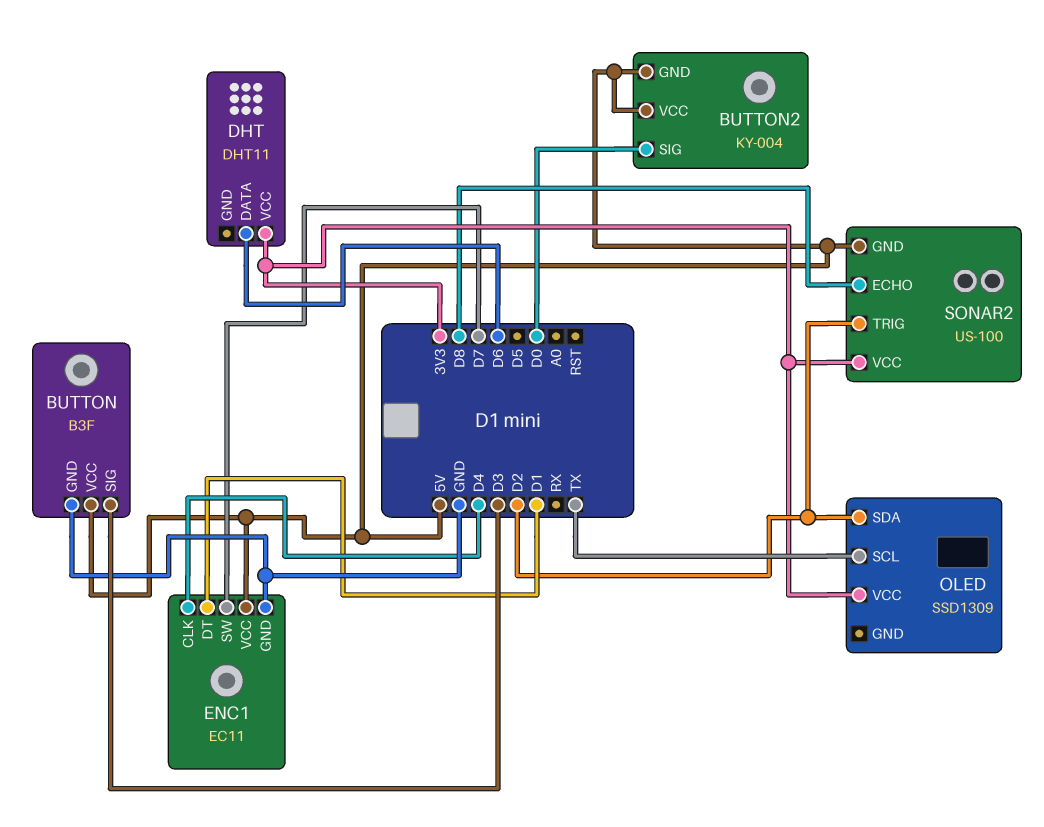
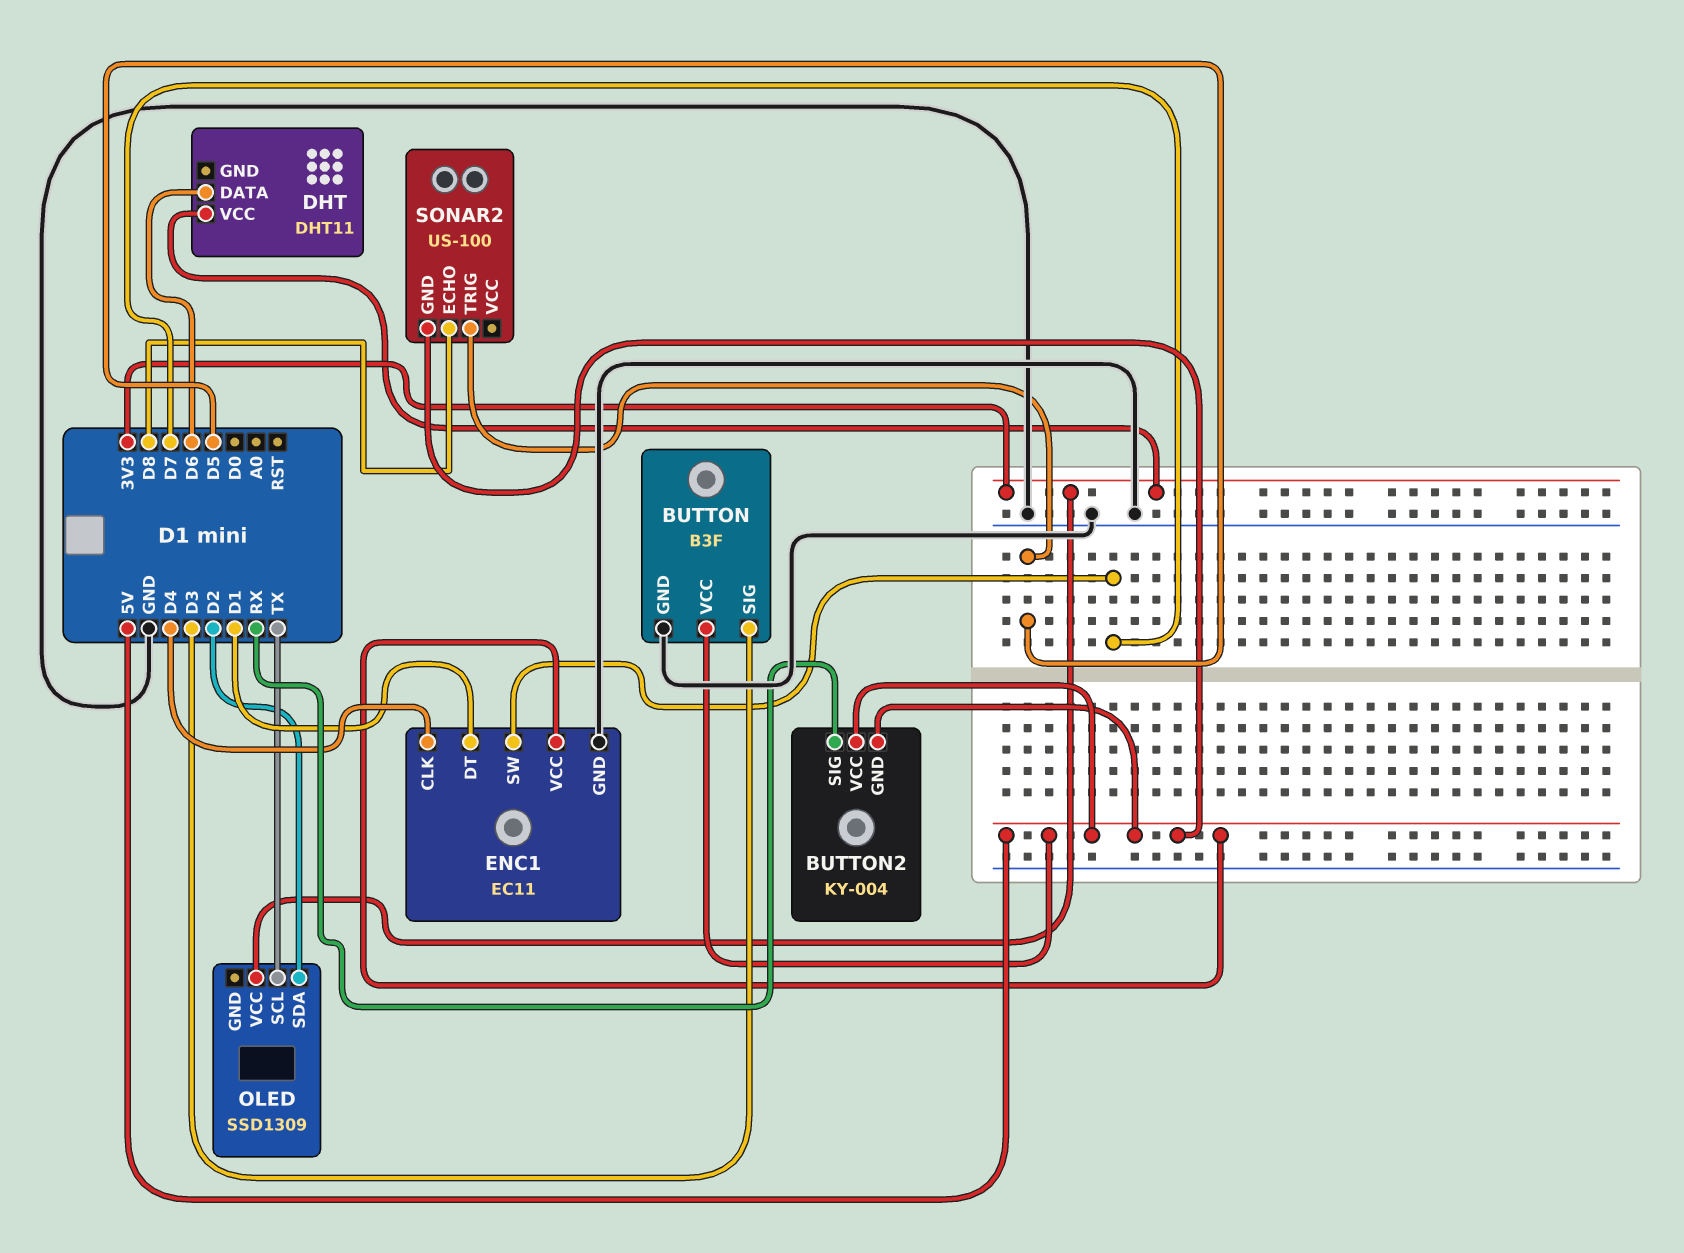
BUTTON2 pin SIG: D0 -> RX
SONAR2 pin TRIG: D2 -> D5
SONAR2 pin VCC: 3V3 -> none

